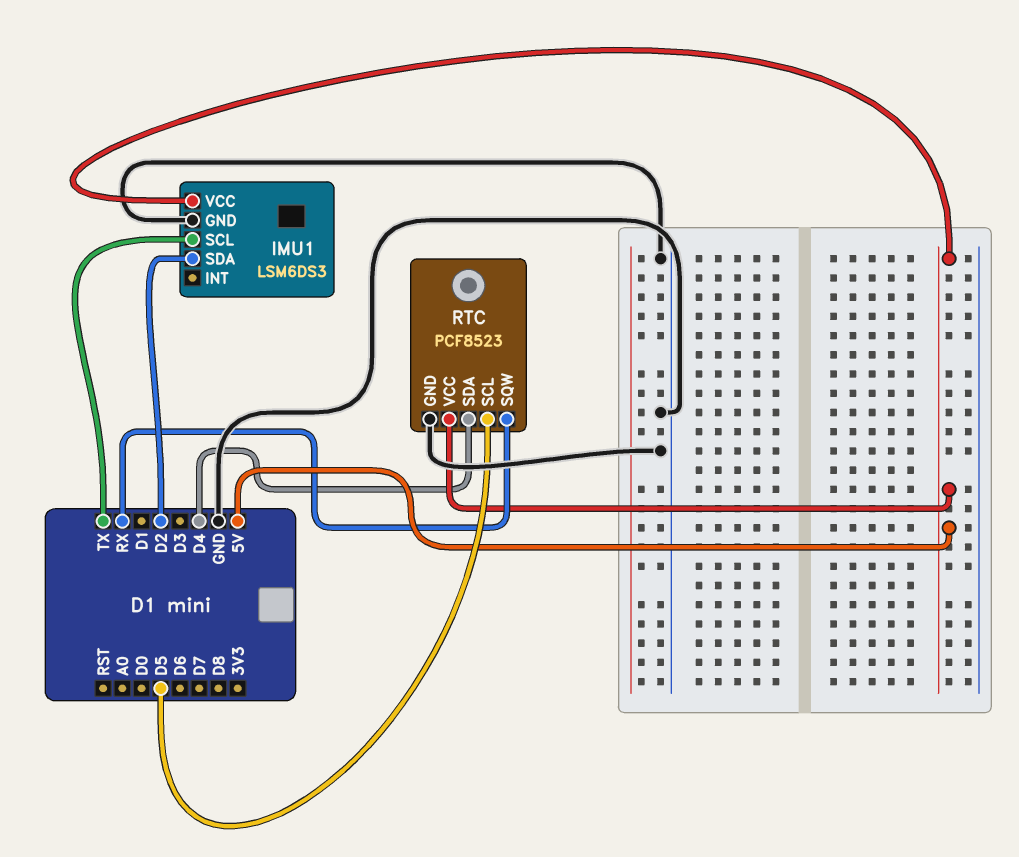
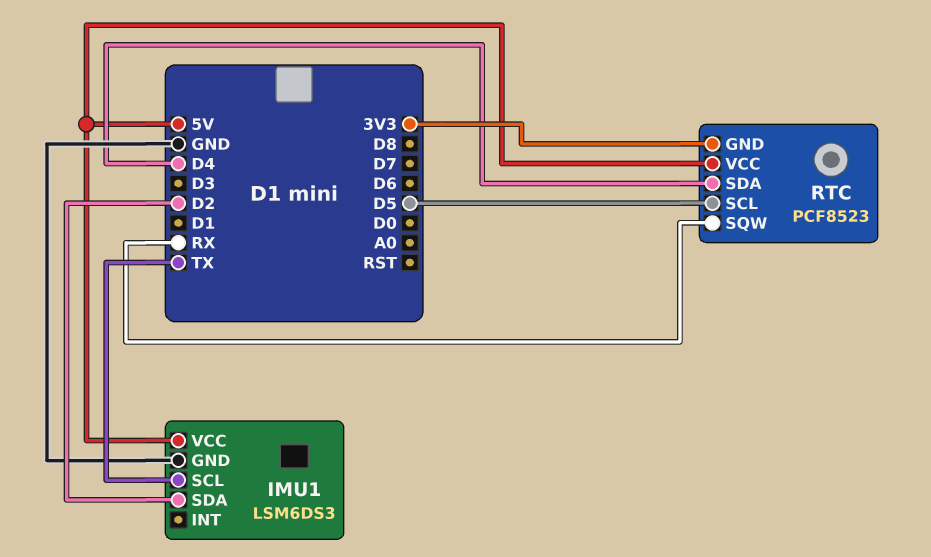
RTC pin GND: GND -> 3V3

